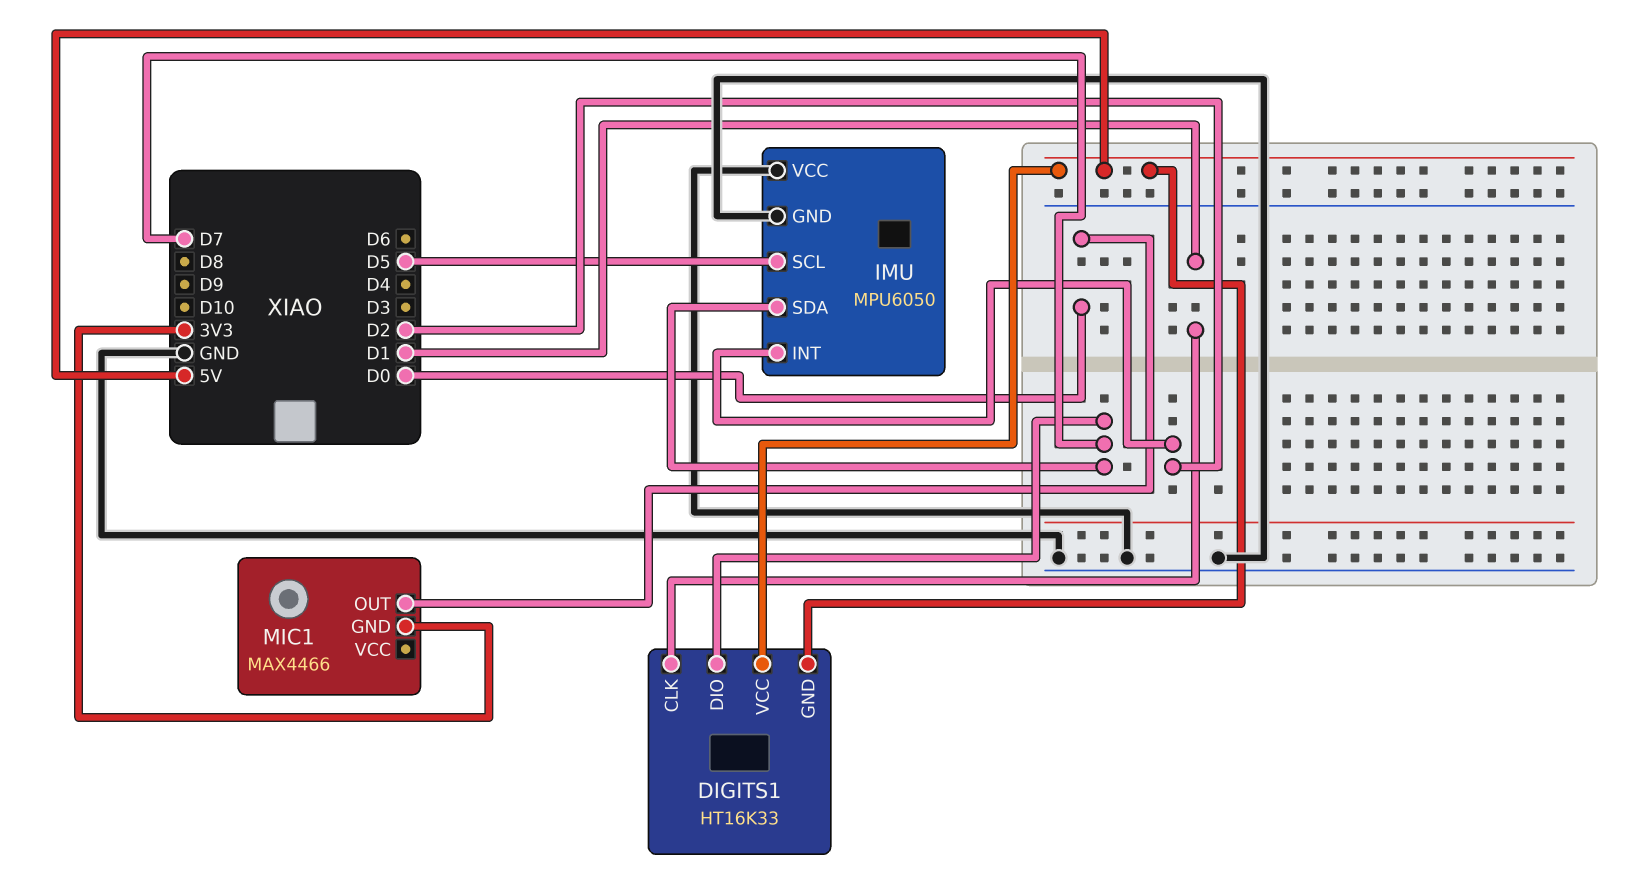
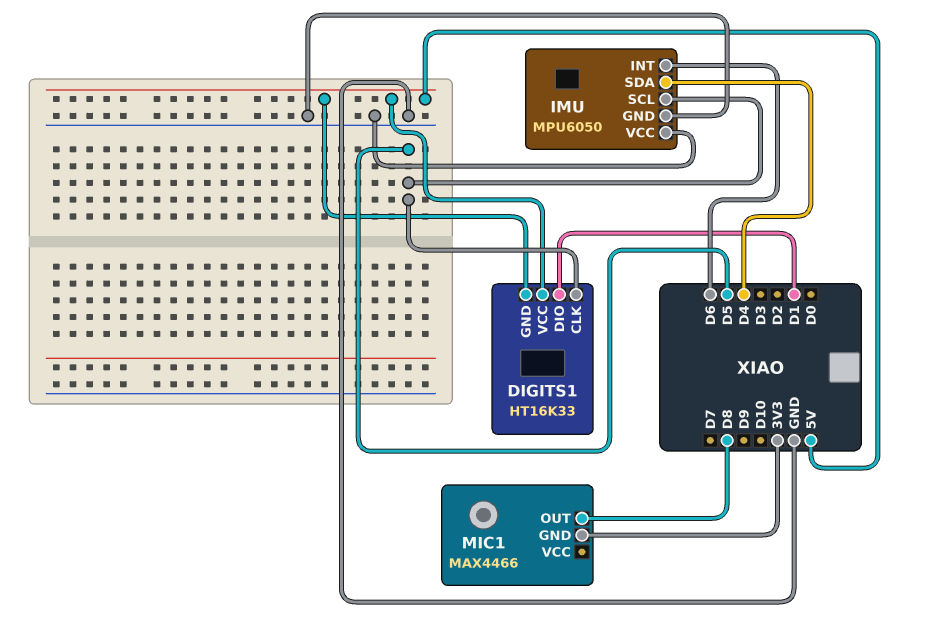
DIGITS1 pin CLK: D1 -> D5
DIGITS1 pin DIO: D7 -> D1
IMU pin INT: D2 -> D6
IMU pin SDA: D7 -> D4
MIC1 pin OUT: D0 -> D8

